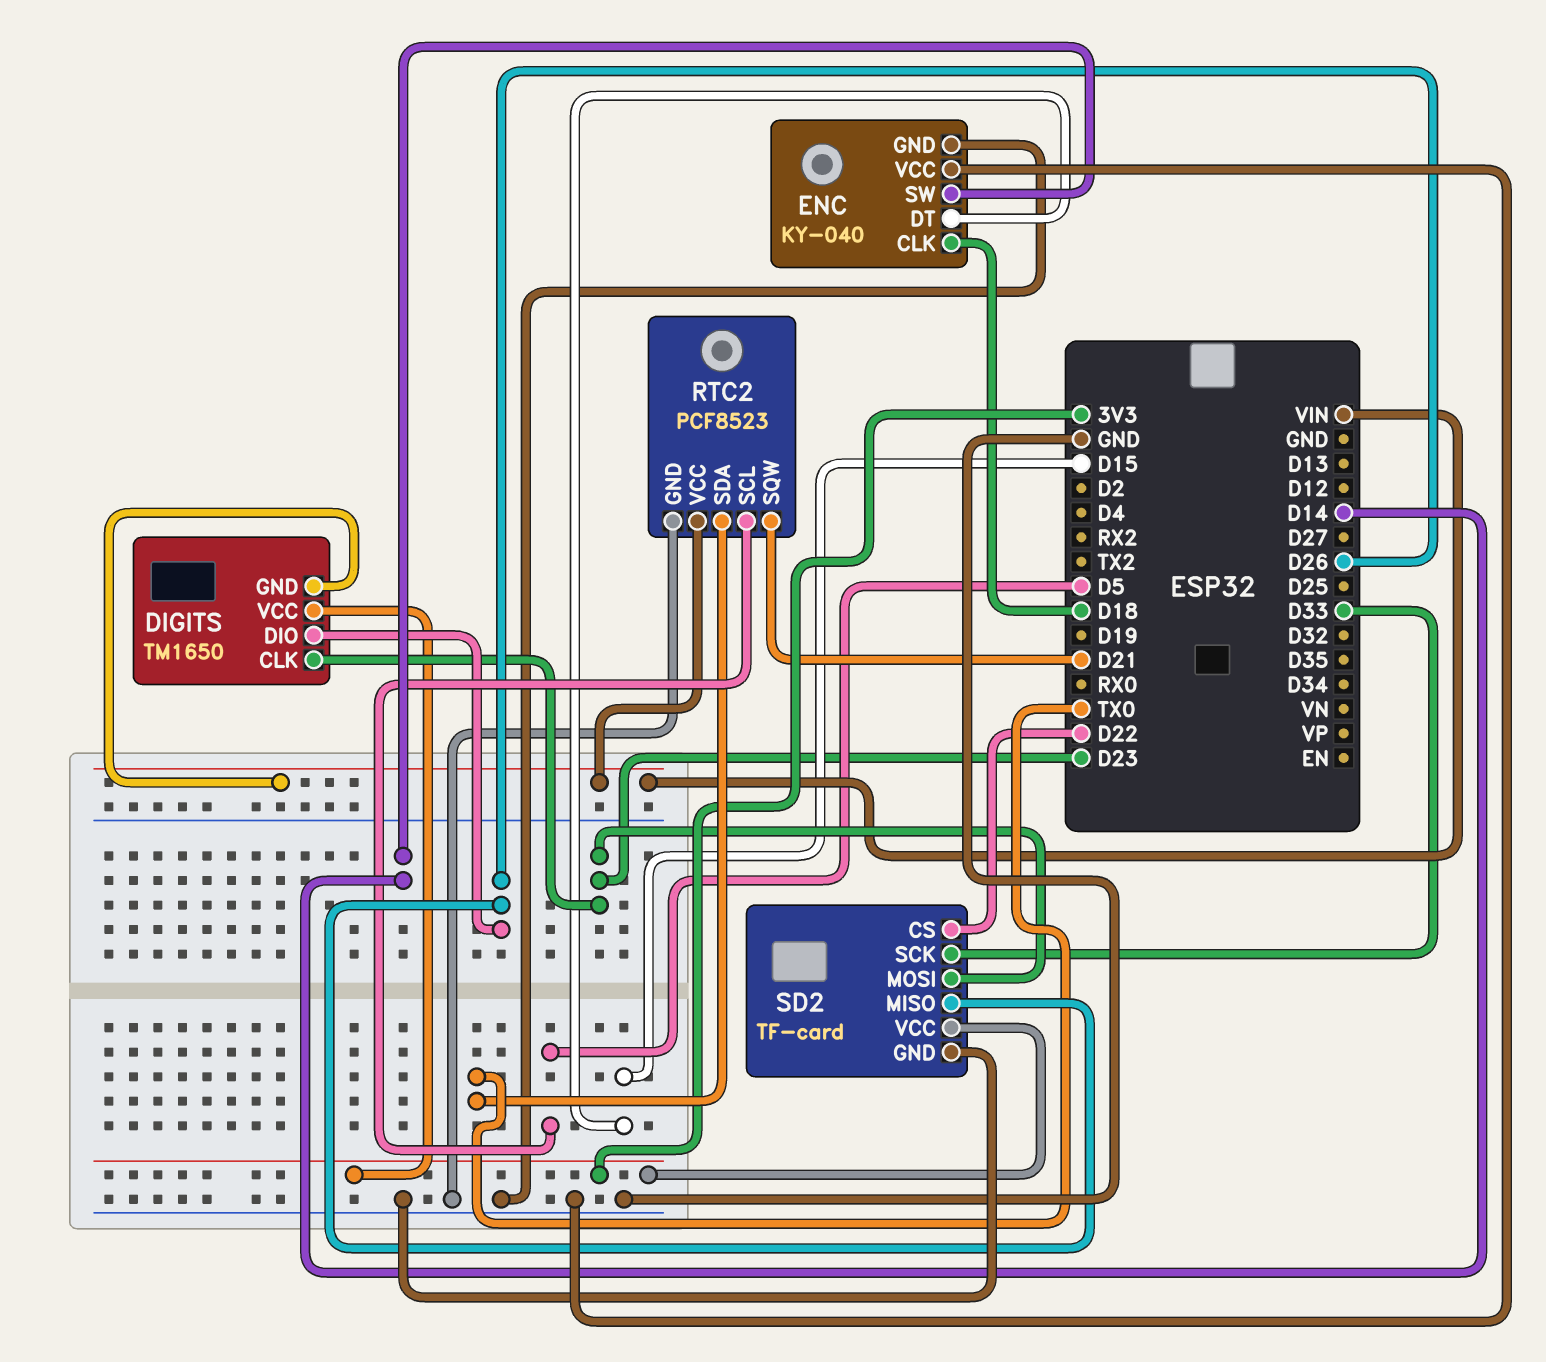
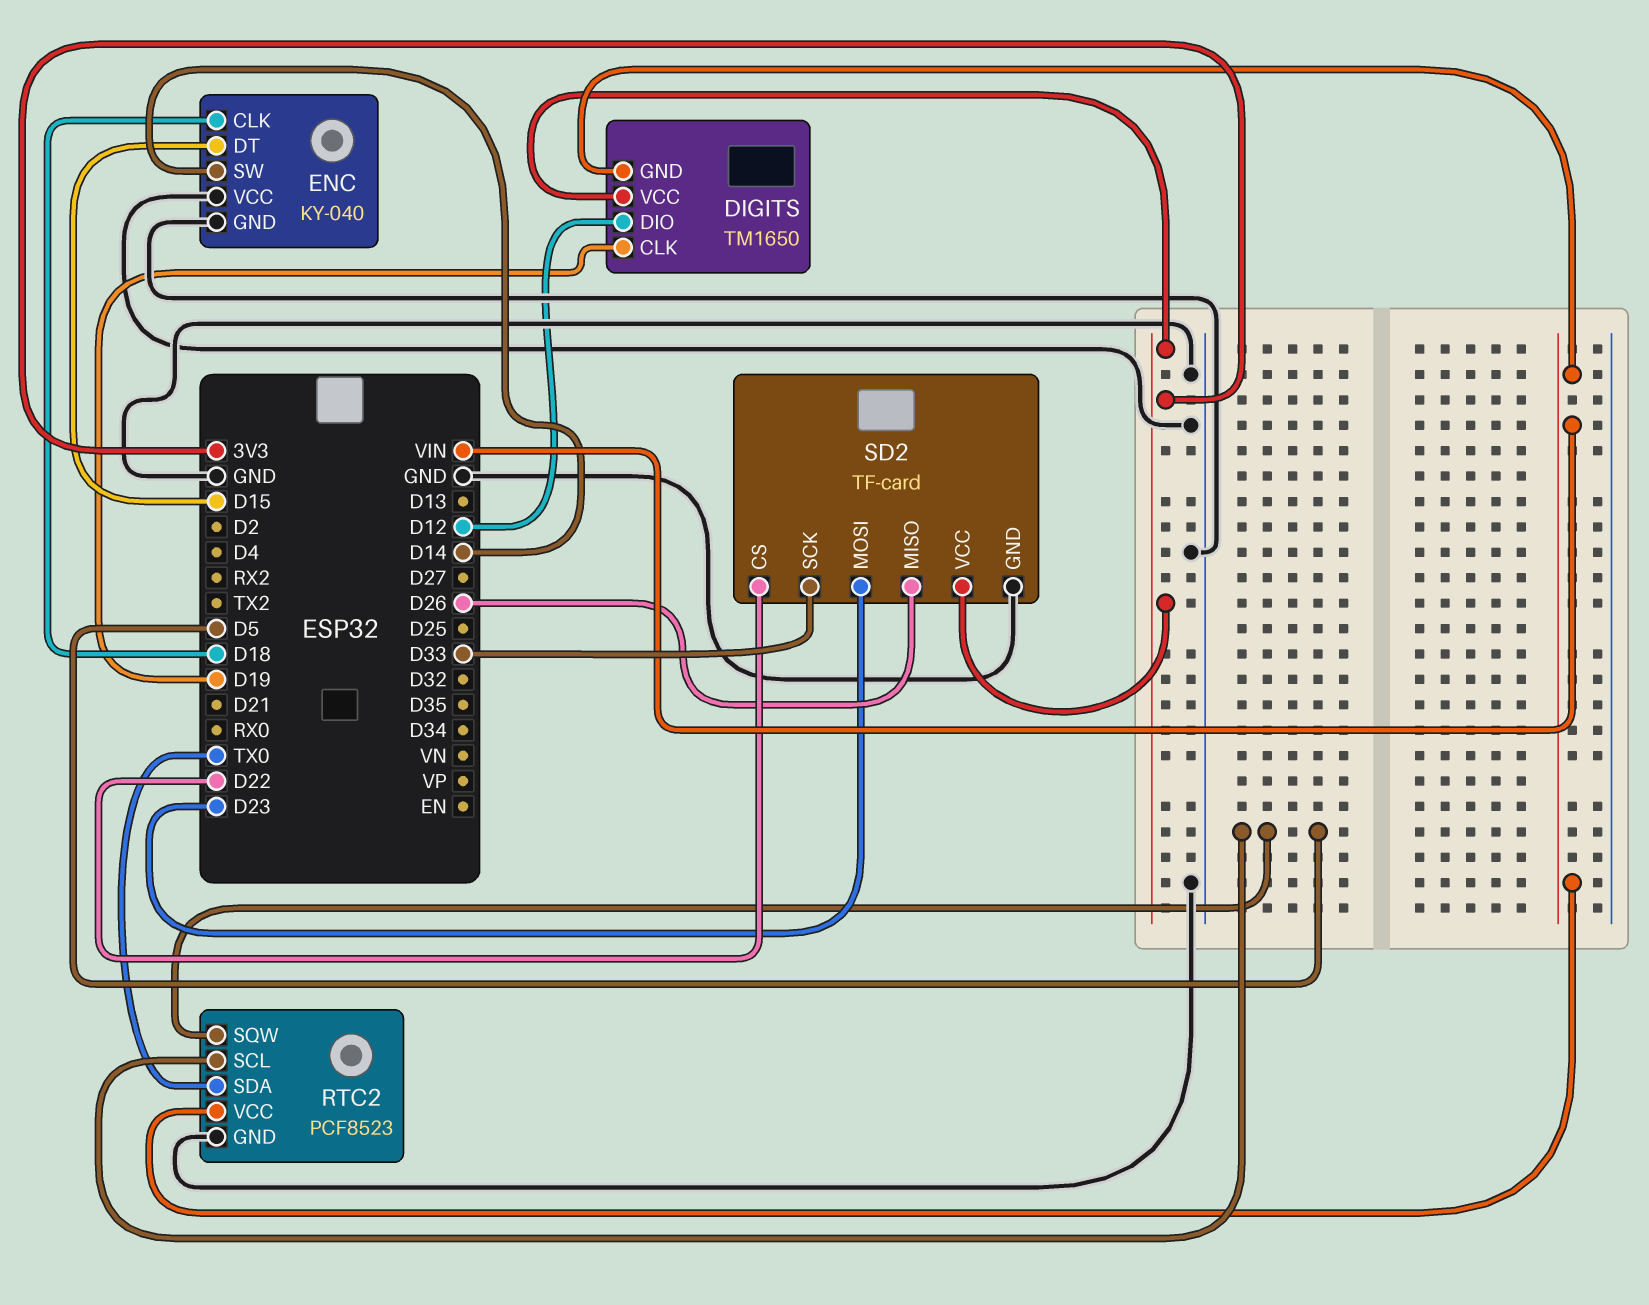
DIGITS pin CLK: D23 -> D19
DIGITS pin DIO: D26 -> D12
RTC2 pin SQW: D21 -> D5

